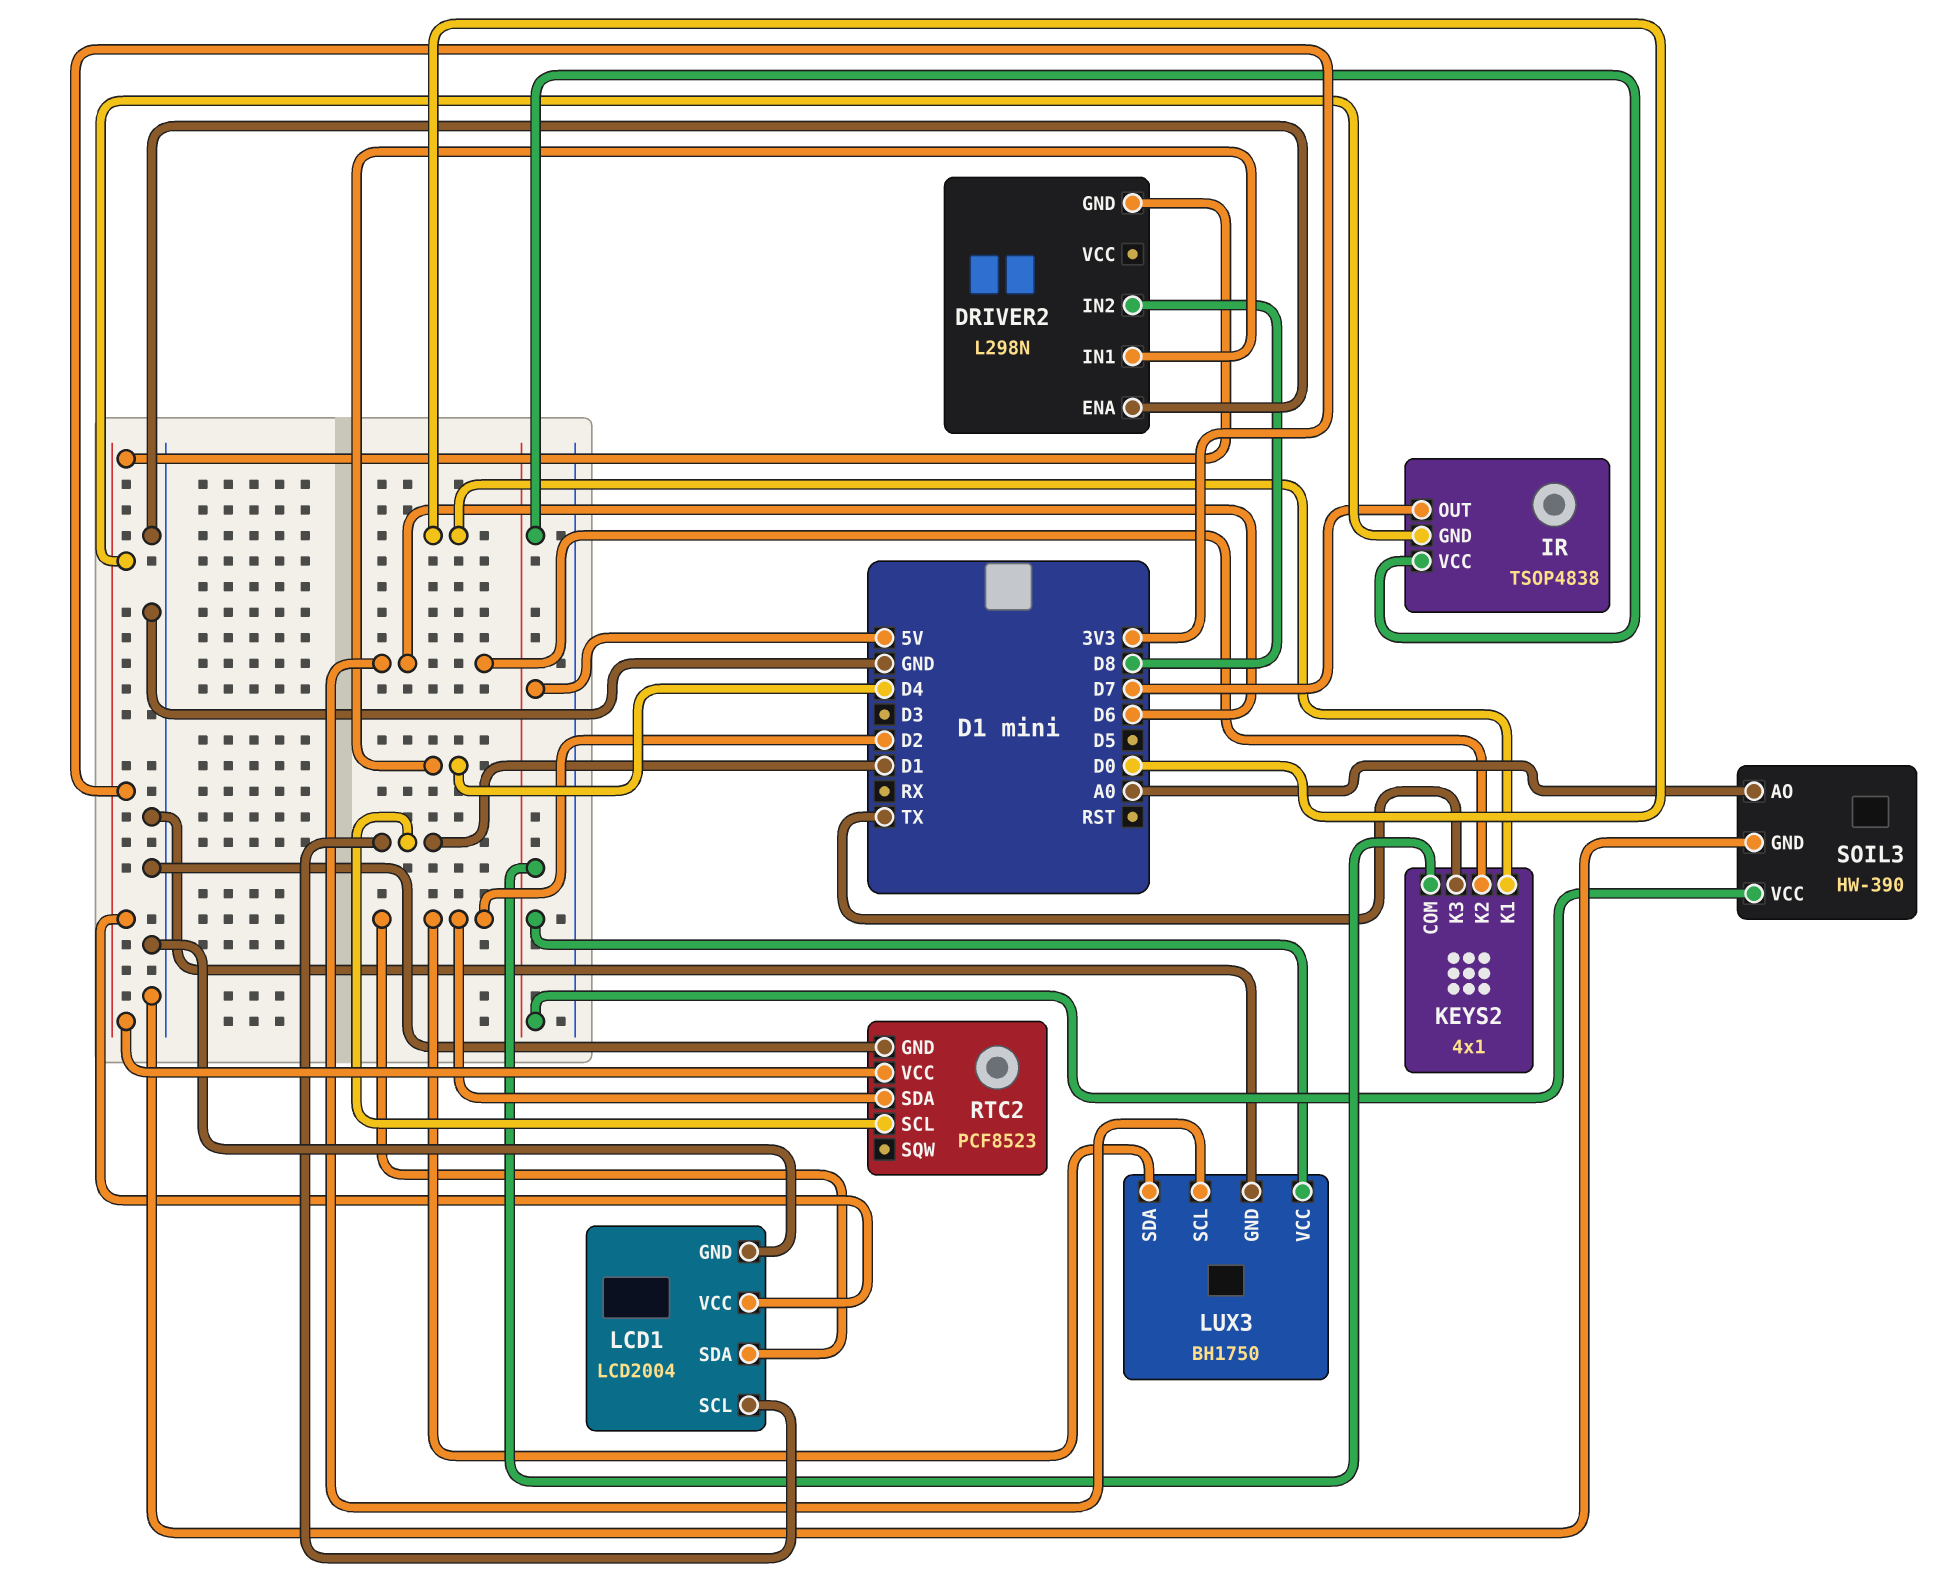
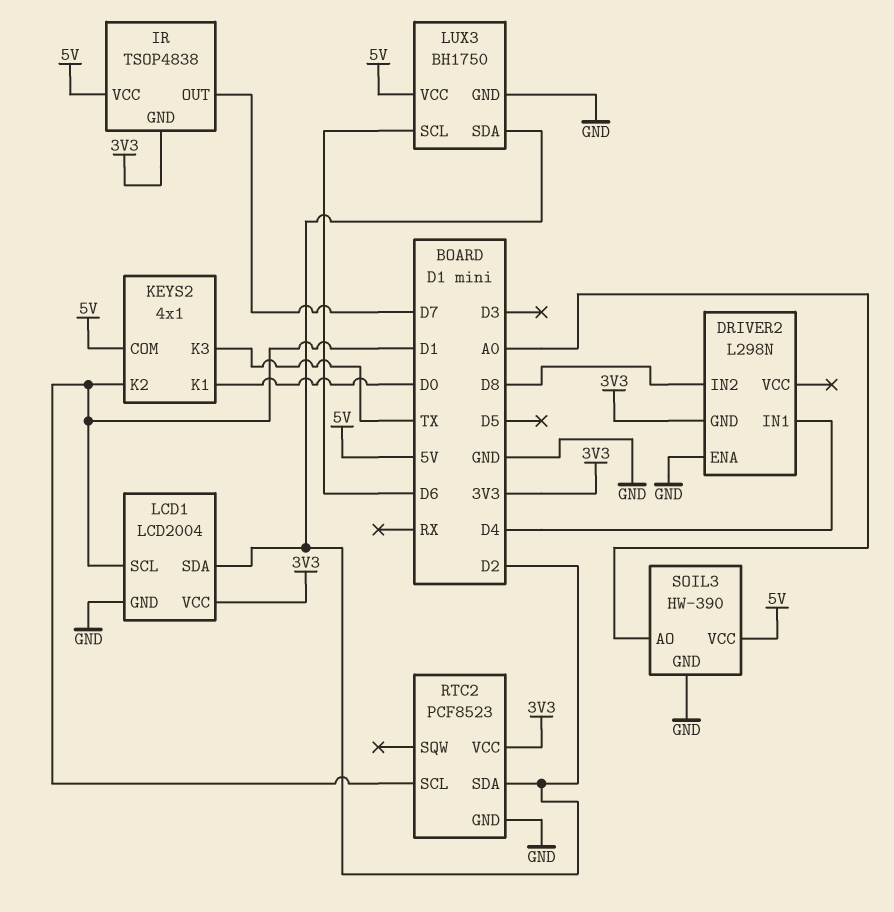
KEYS2 pin K2: D6 -> D1

